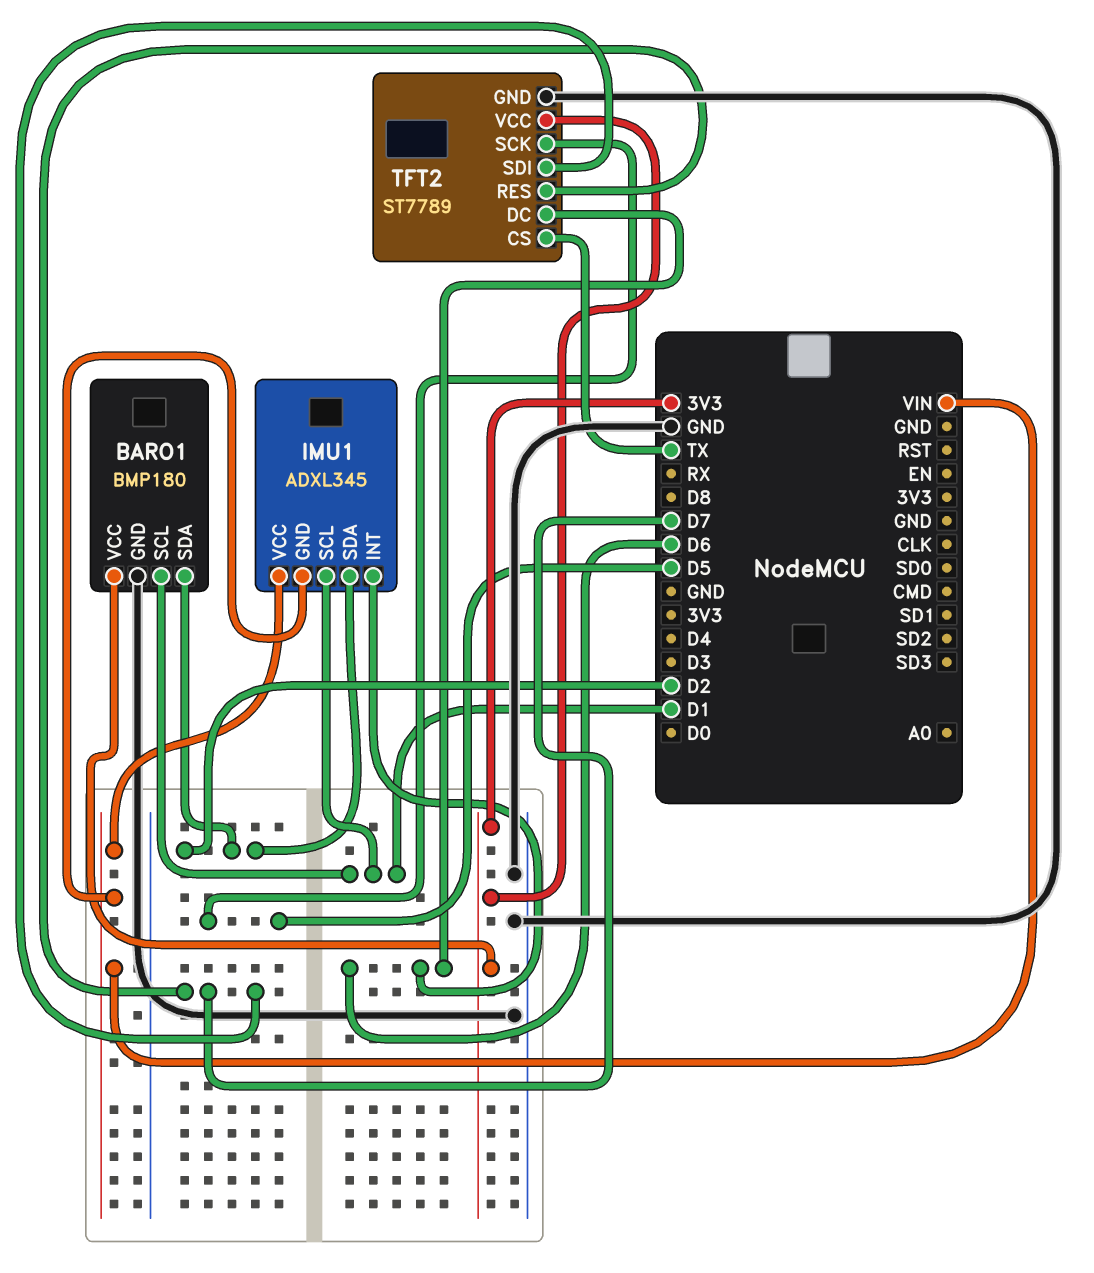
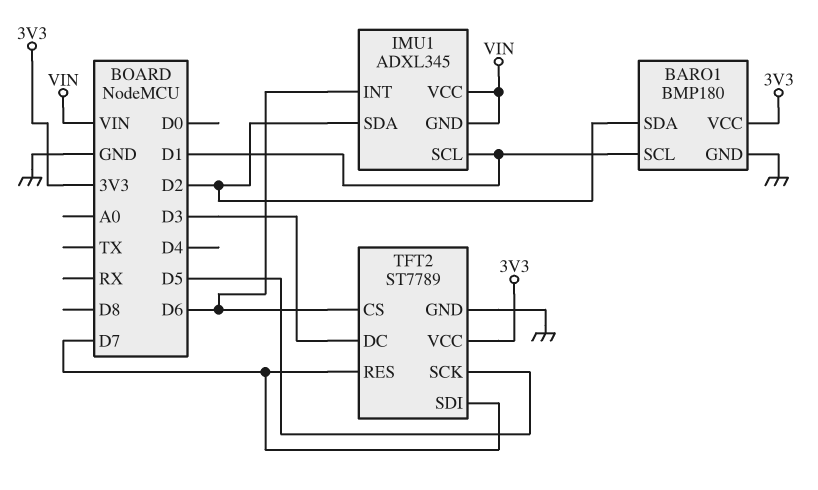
TFT2 pin CS: TX -> D6
TFT2 pin DC: D6 -> D3

